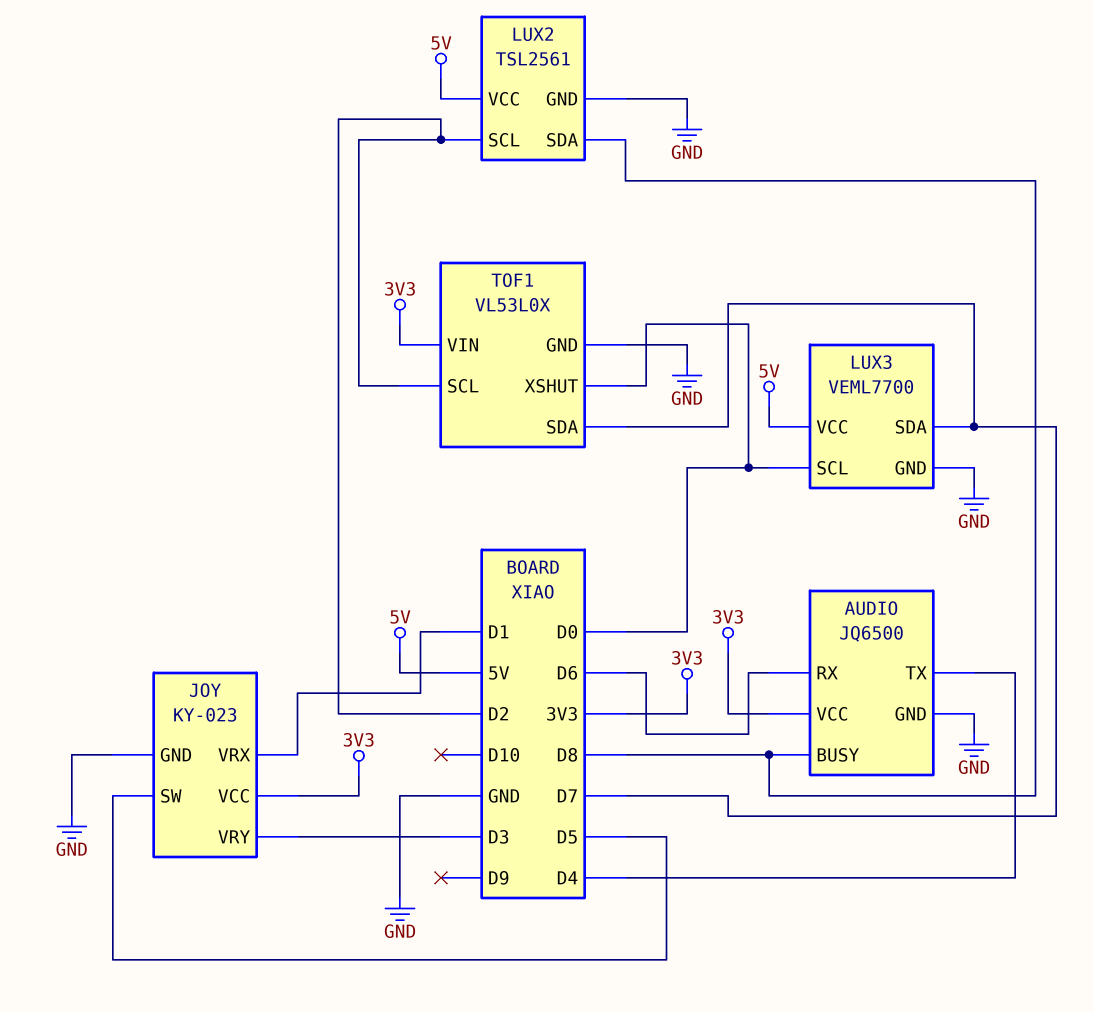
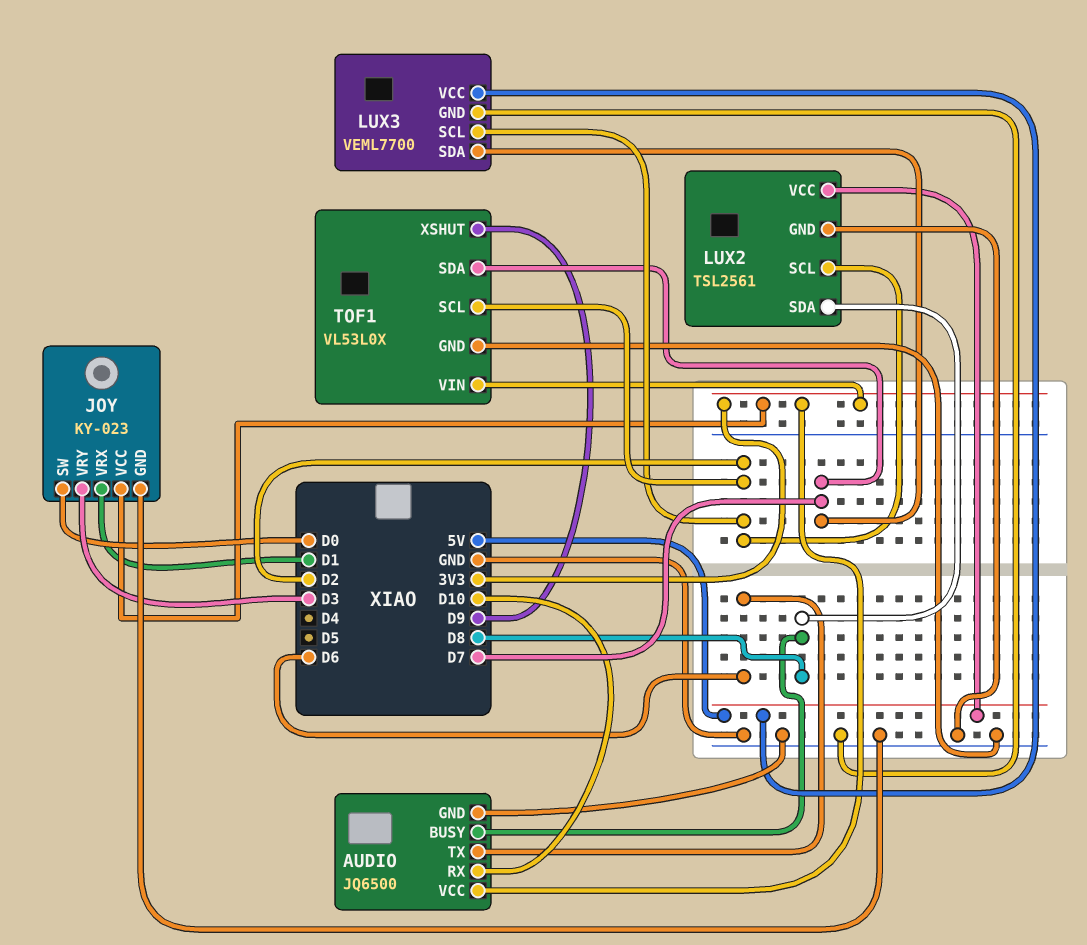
AUDIO pin RX: D6 -> D10
AUDIO pin TX: D4 -> D6
JOY pin SW: D5 -> D0
LUX3 pin SCL: D0 -> D2
TOF1 pin XSHUT: D0 -> D9

